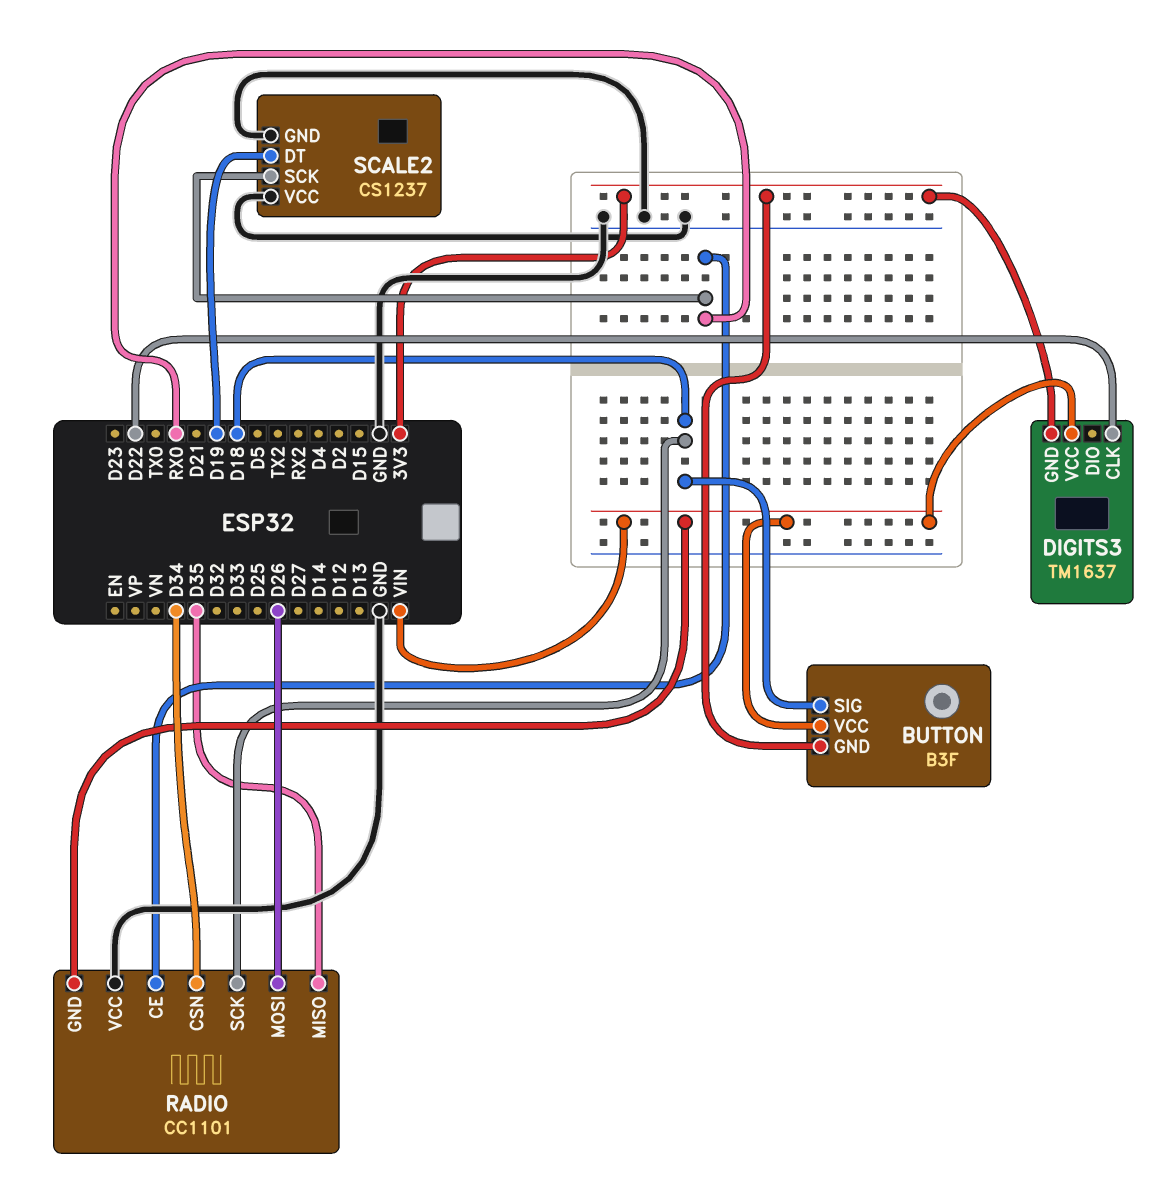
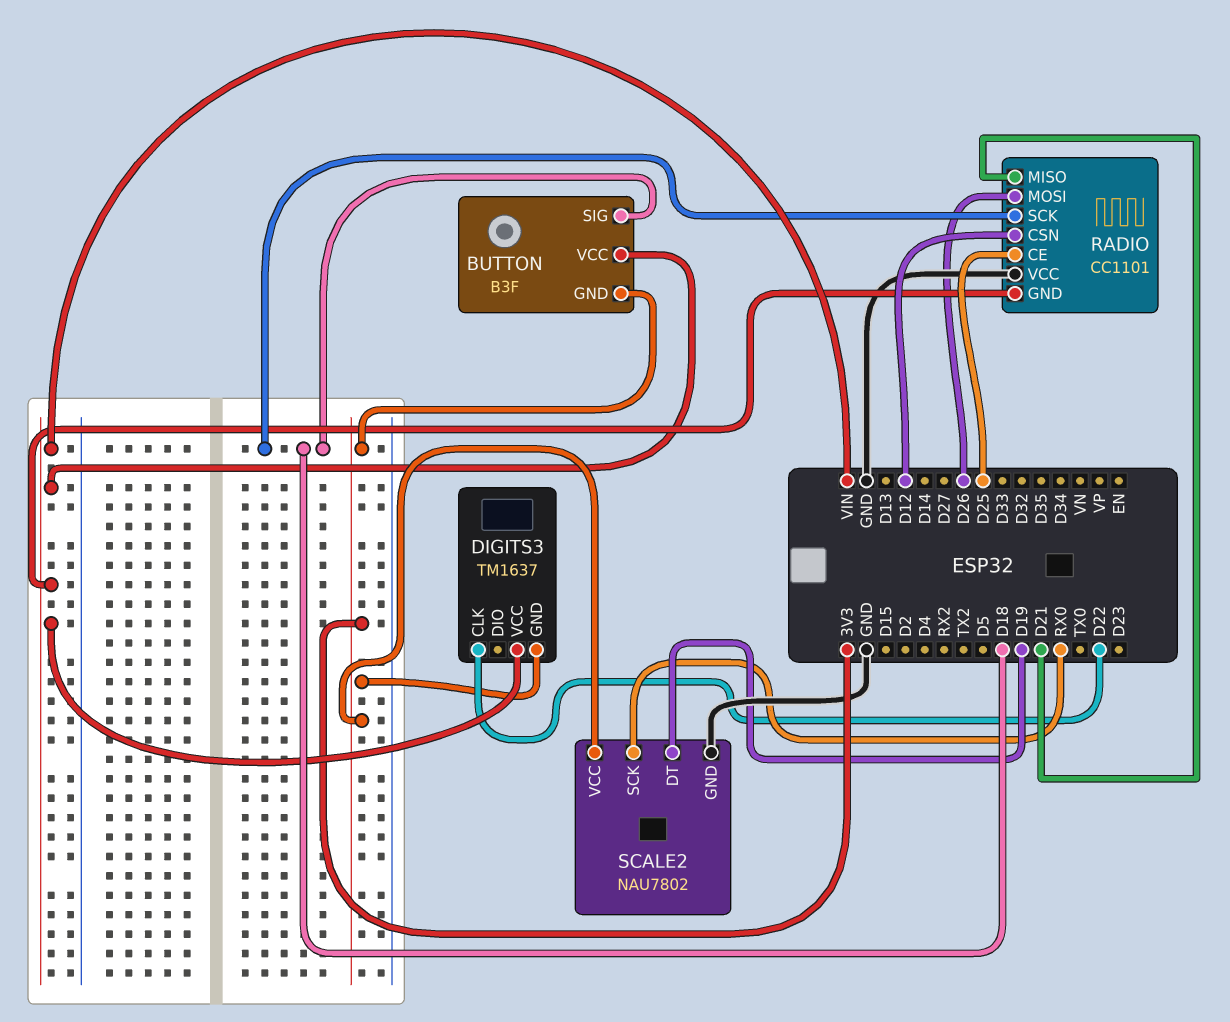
RADIO pin CE: RX0 -> D25
RADIO pin CSN: D34 -> D12
RADIO pin MISO: D35 -> D21
SCALE2: CS1237 -> NAU7802
SCALE2 pin VCC: GND -> 3V3

